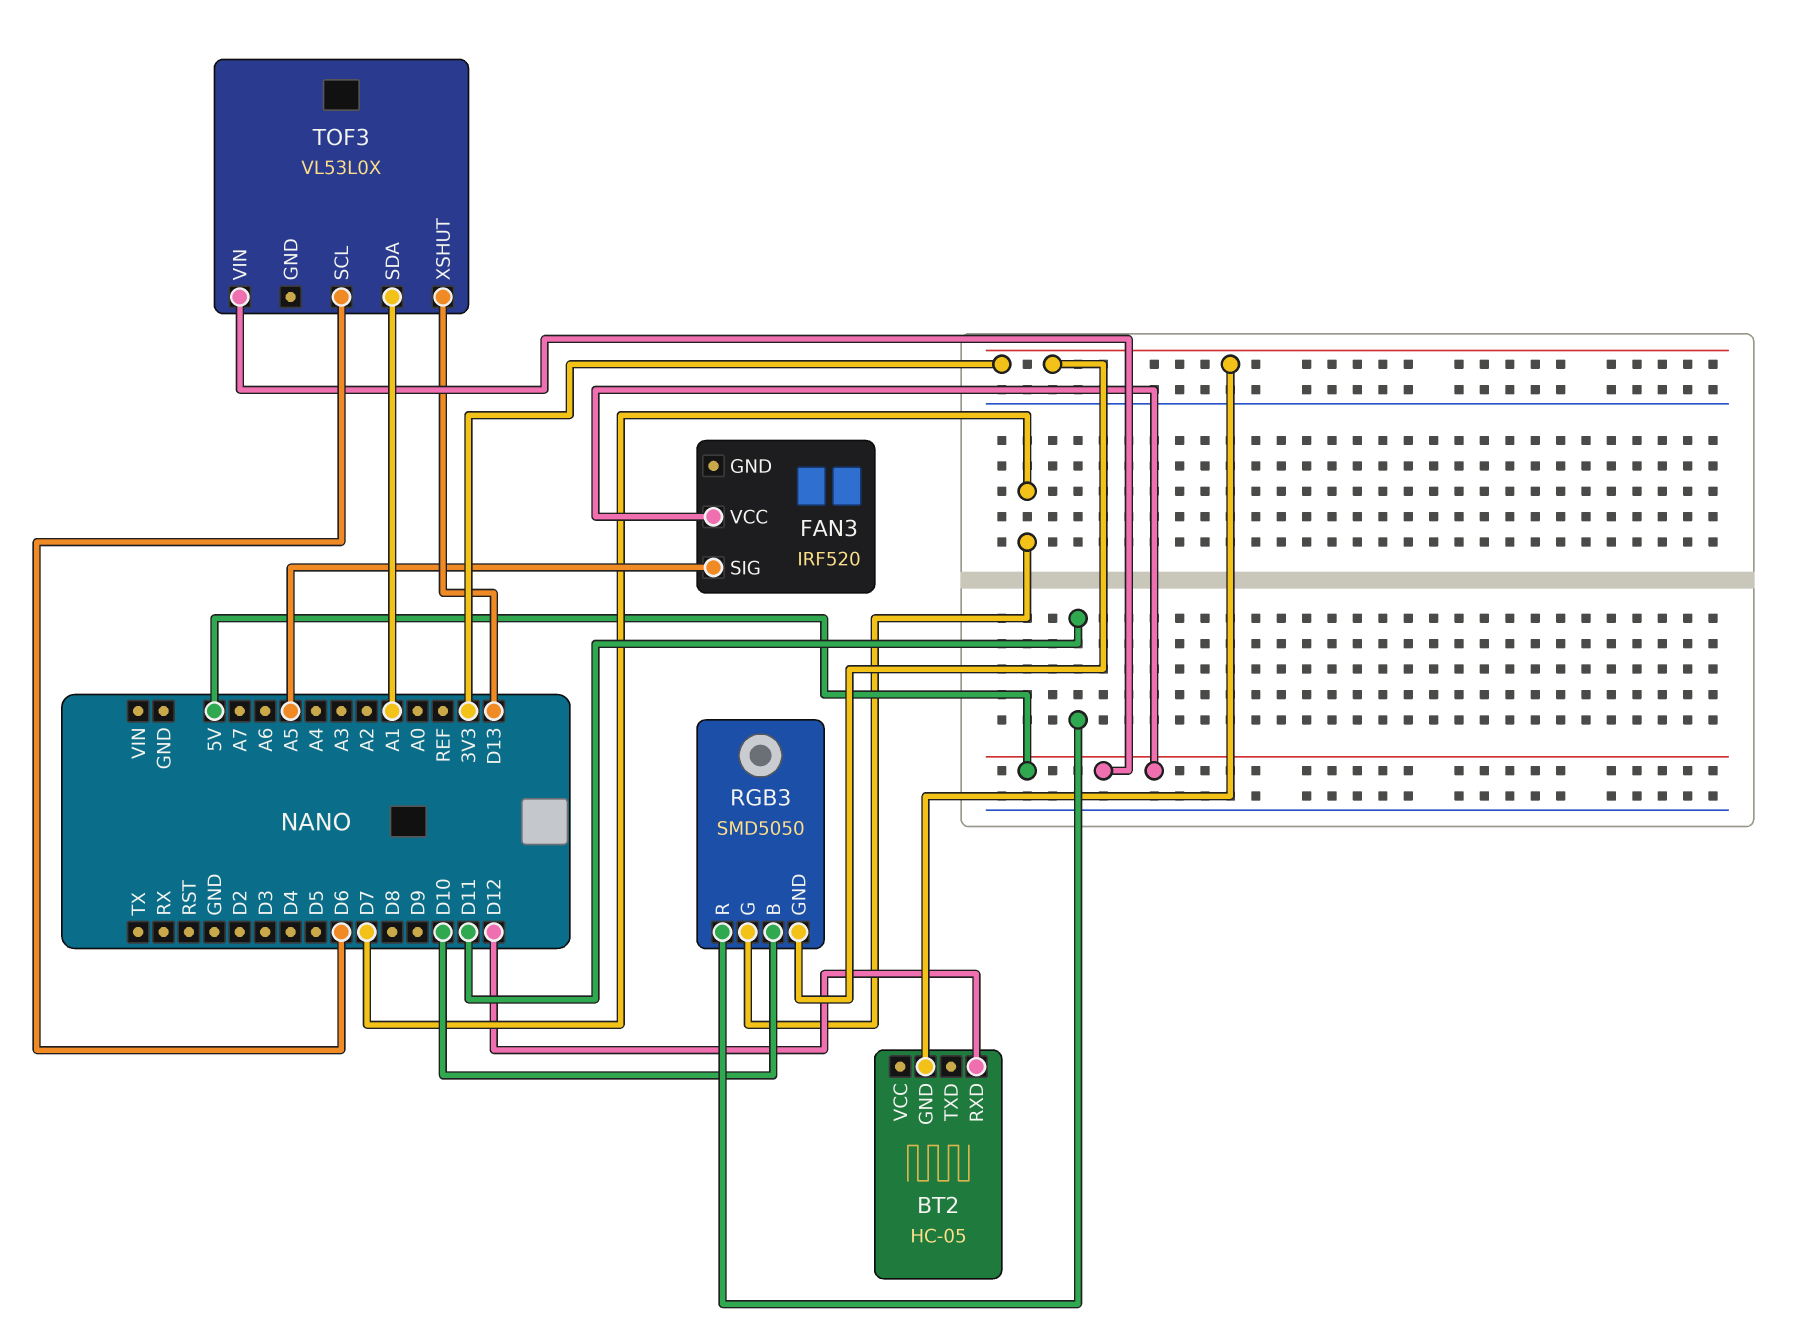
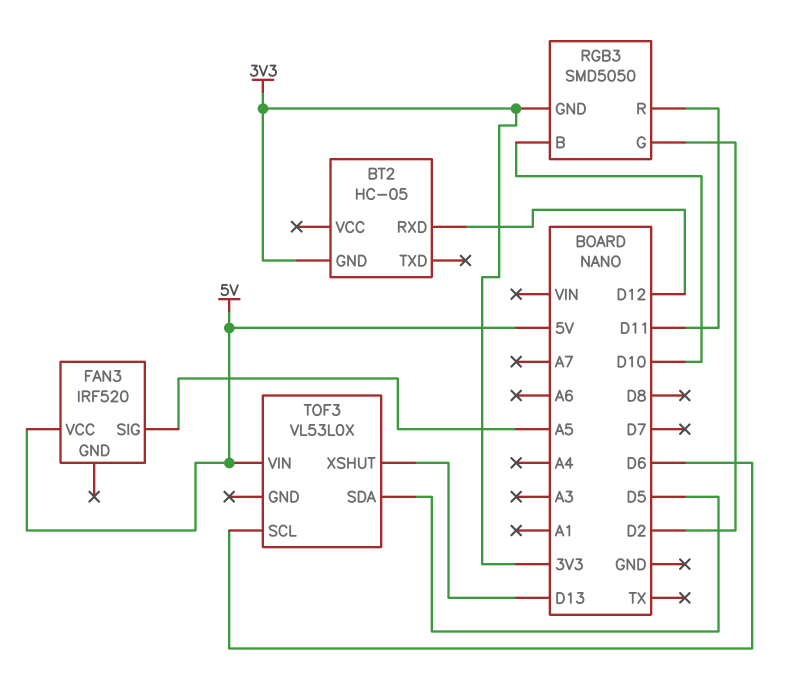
RGB3 pin G: D7 -> D2
TOF3 pin SDA: A1 -> D5

